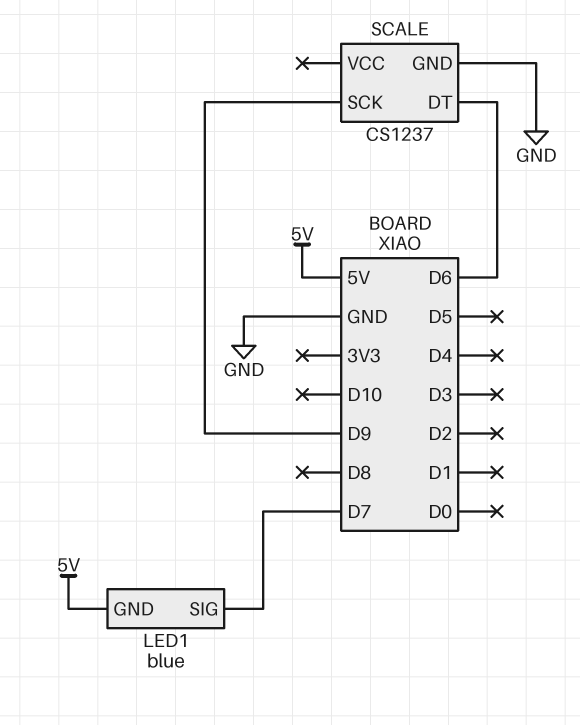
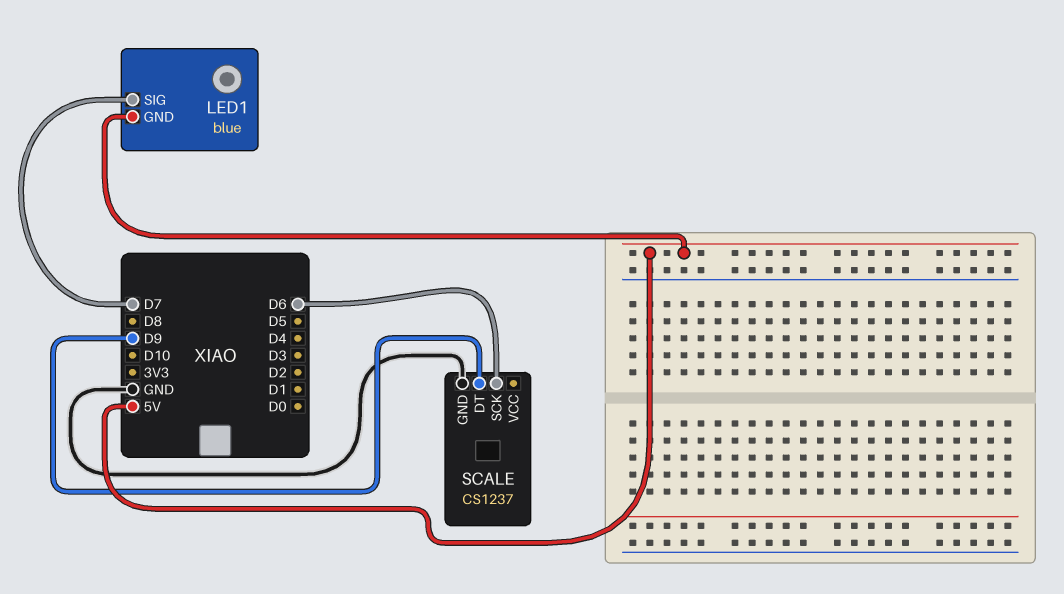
SCALE pin DT: D6 -> D9
SCALE pin SCK: D9 -> D6

